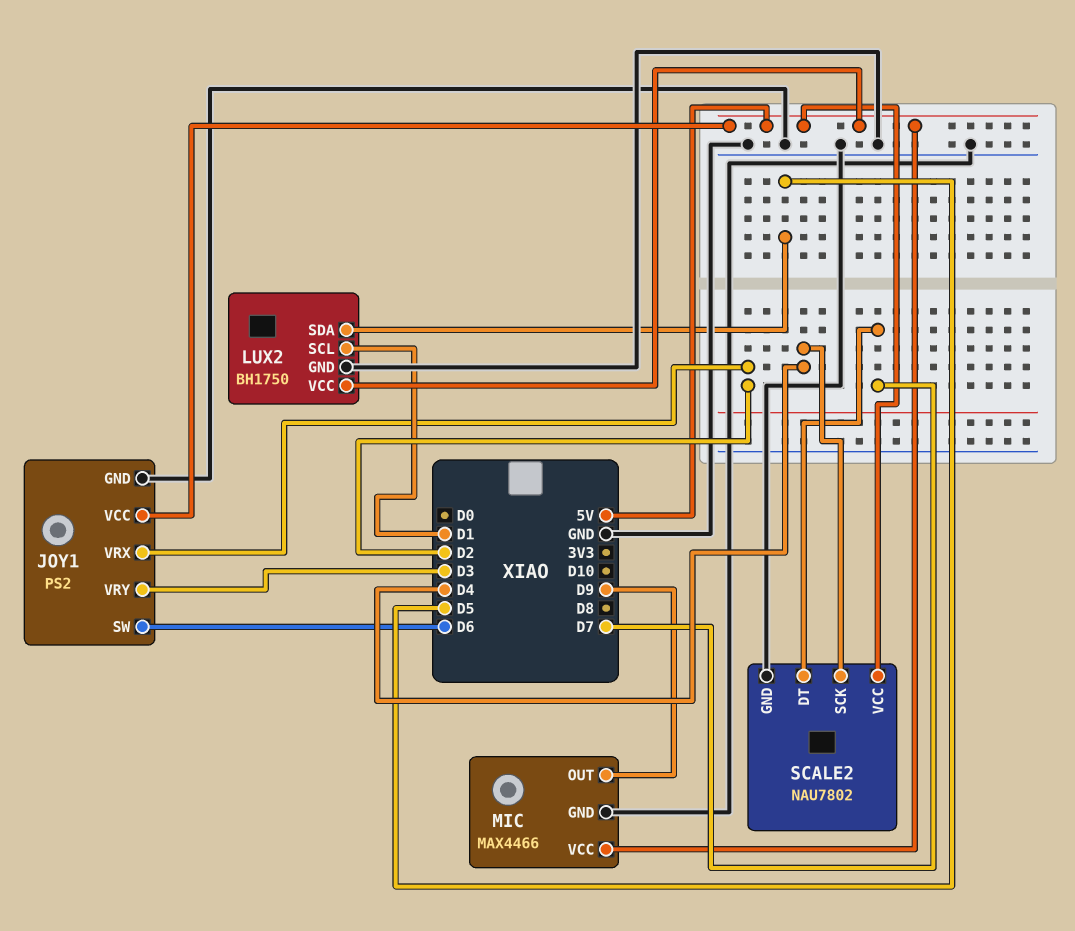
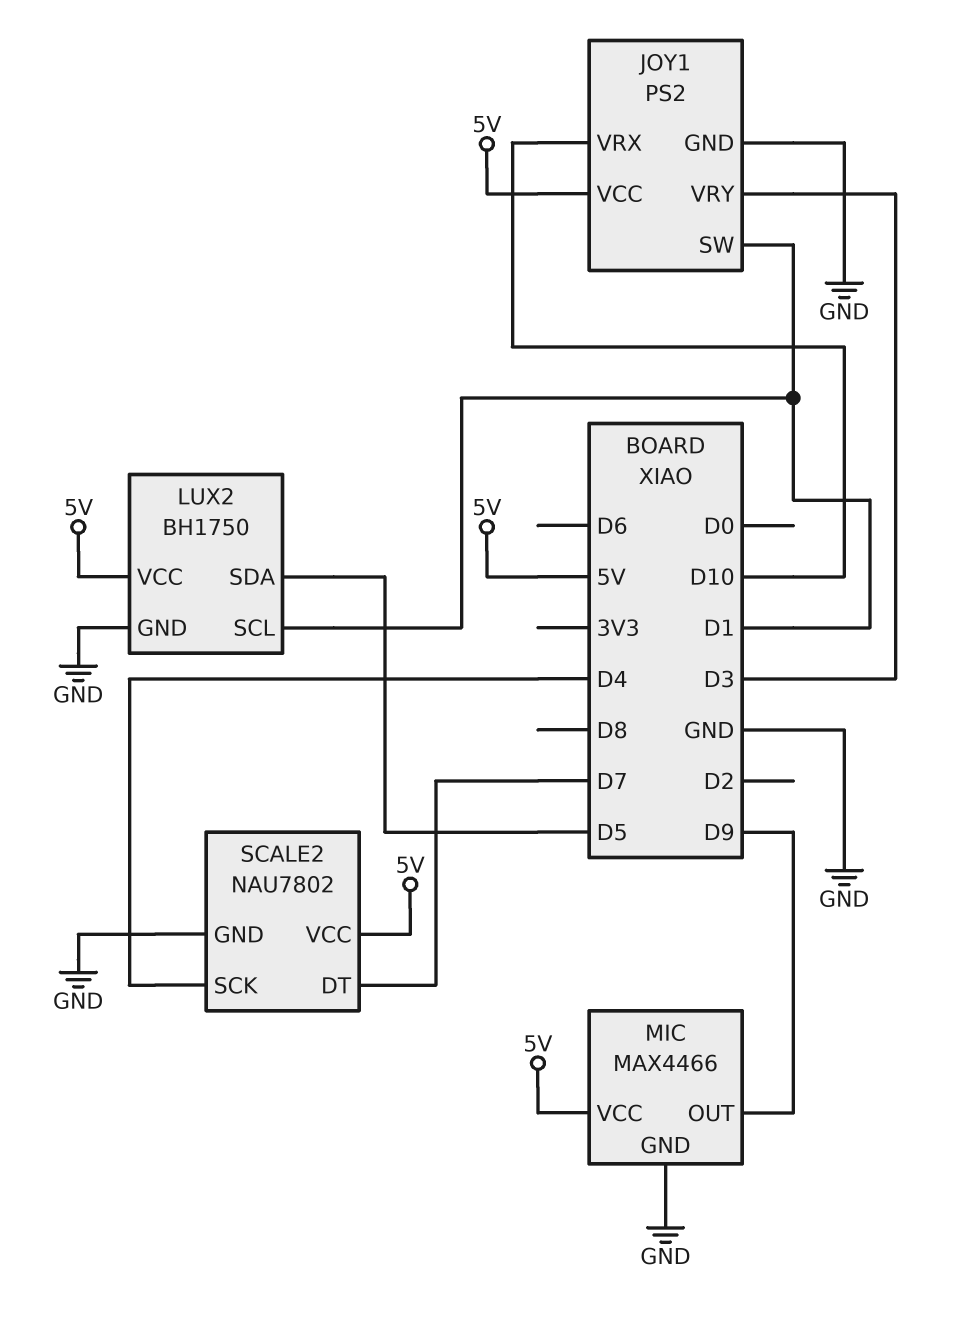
JOY1 pin SW: D6 -> D1
JOY1 pin VRX: D2 -> D10

